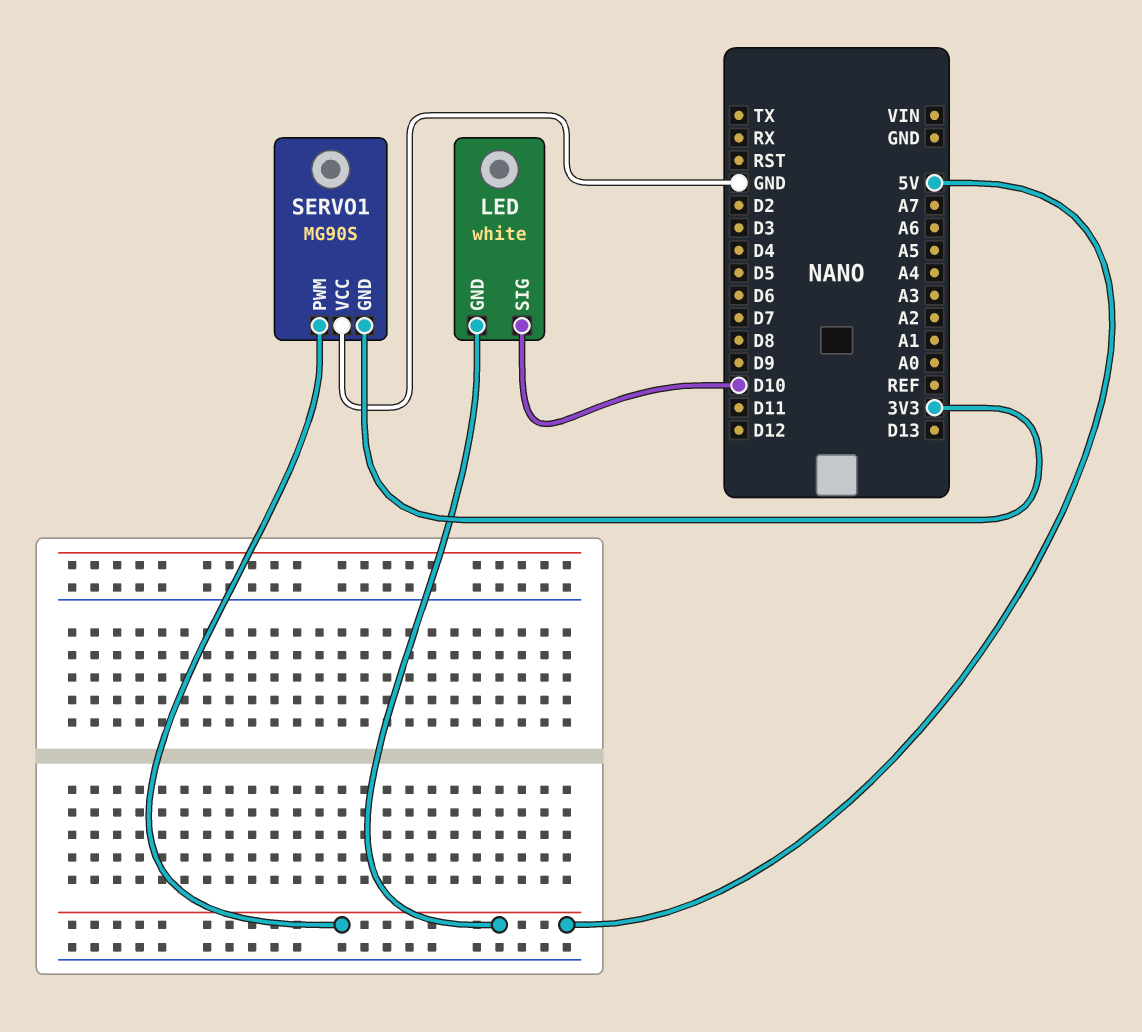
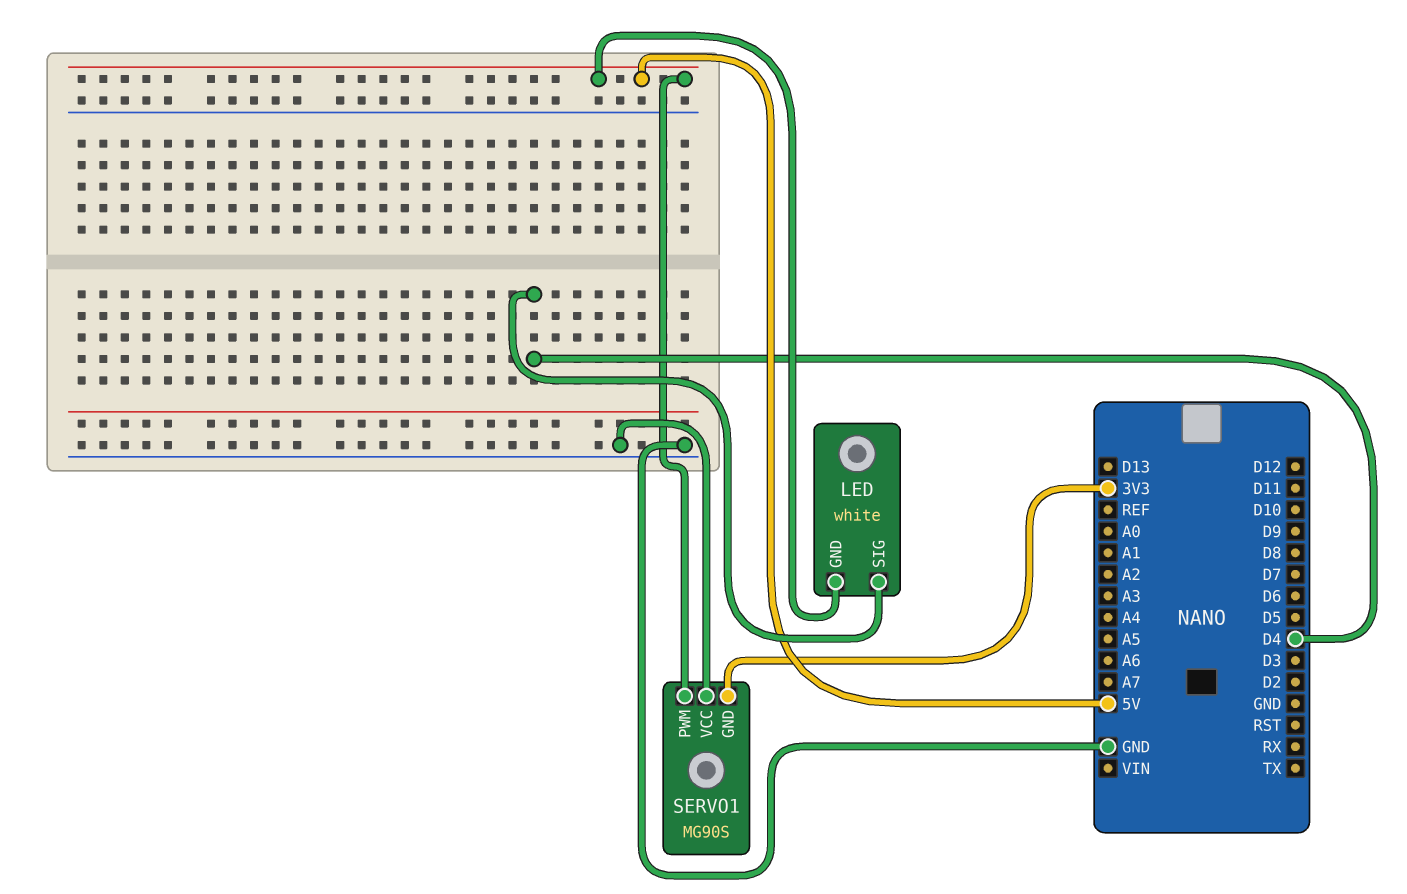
LED pin SIG: D10 -> D4

